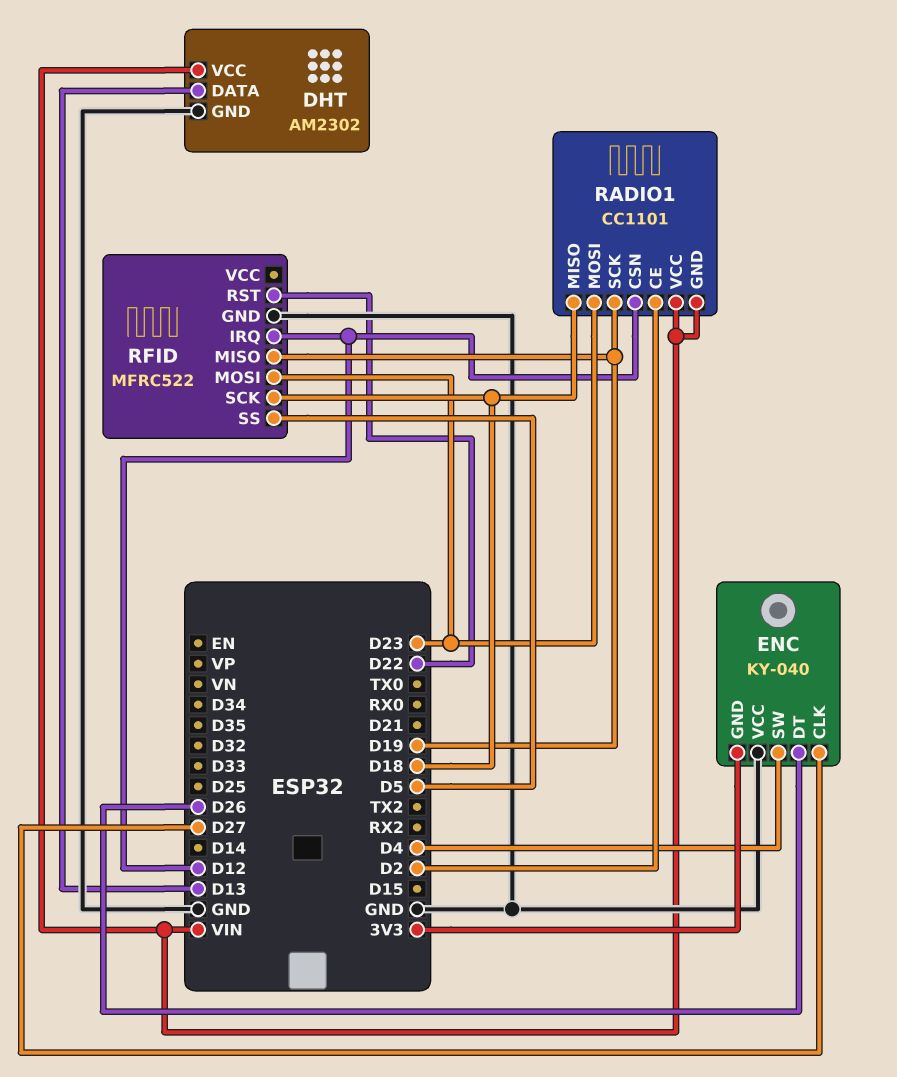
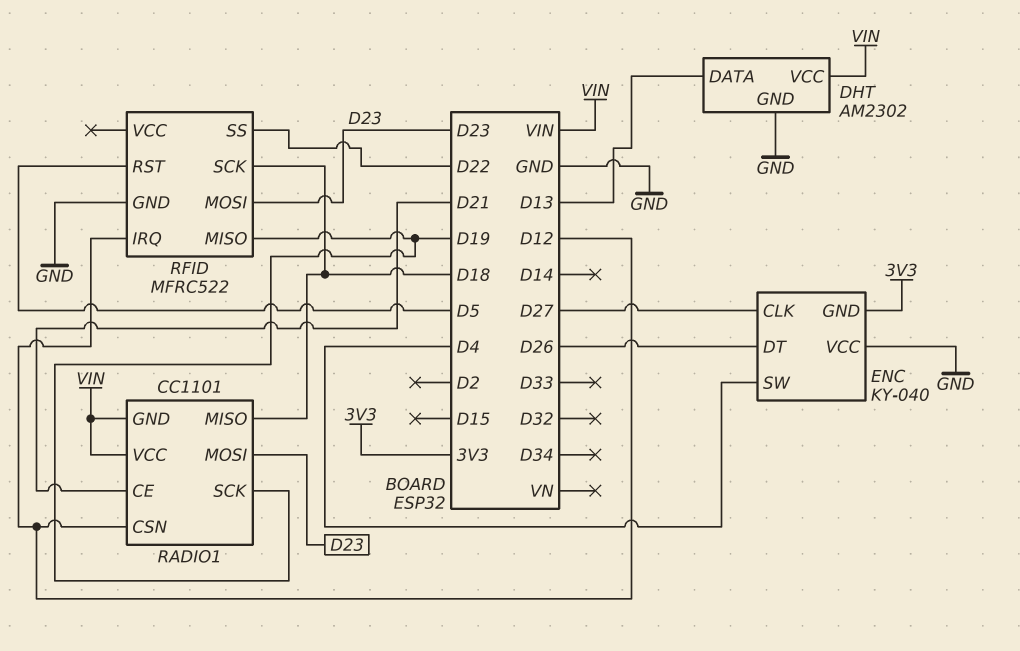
RADIO1 pin CE: D2 -> D21
RFID pin RST: D22 -> D5
RFID pin SS: D5 -> D22

